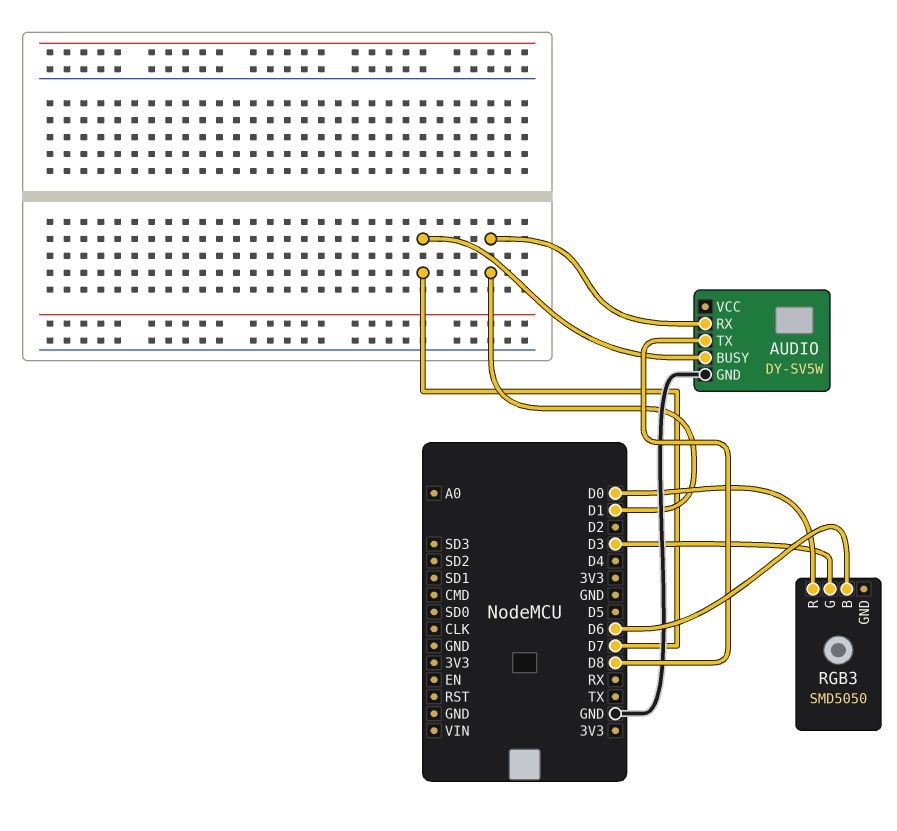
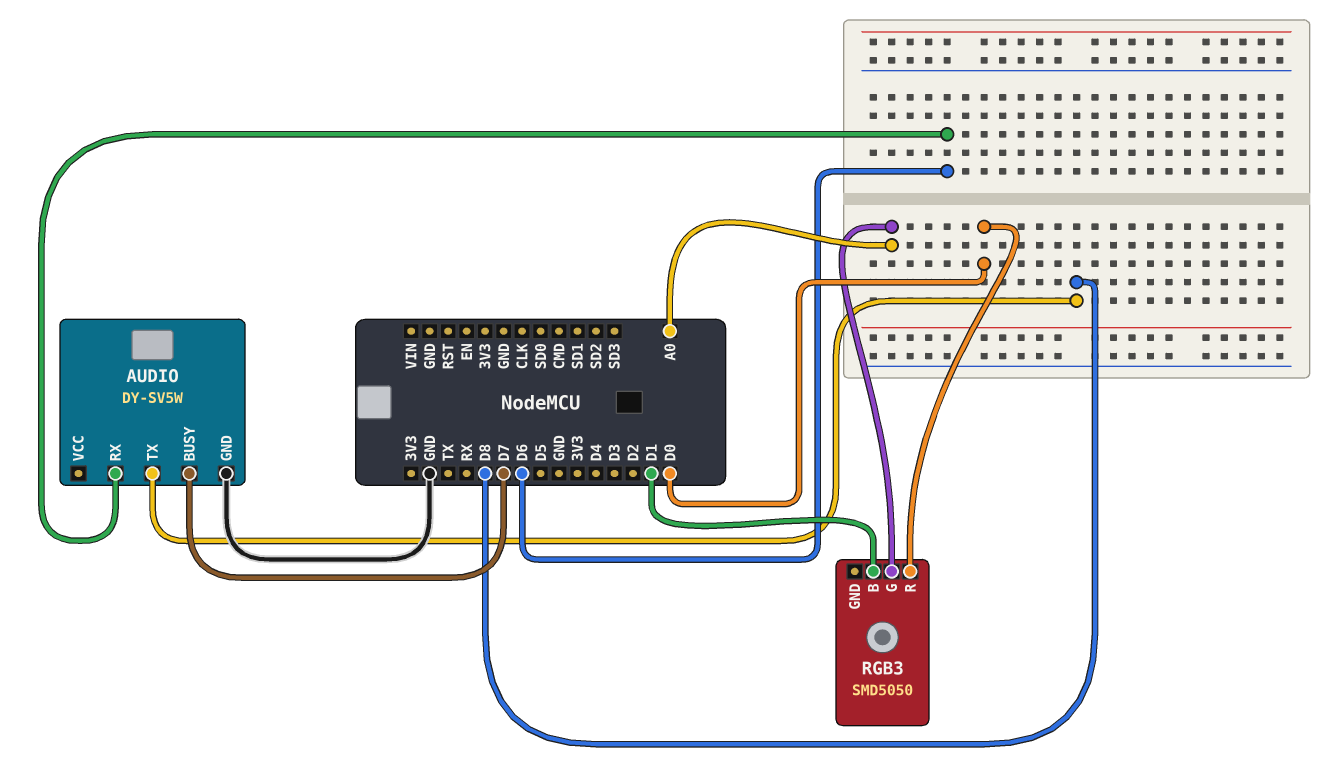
AUDIO pin RX: D1 -> D6
RGB3 pin B: D6 -> D1
RGB3 pin G: D3 -> A0

